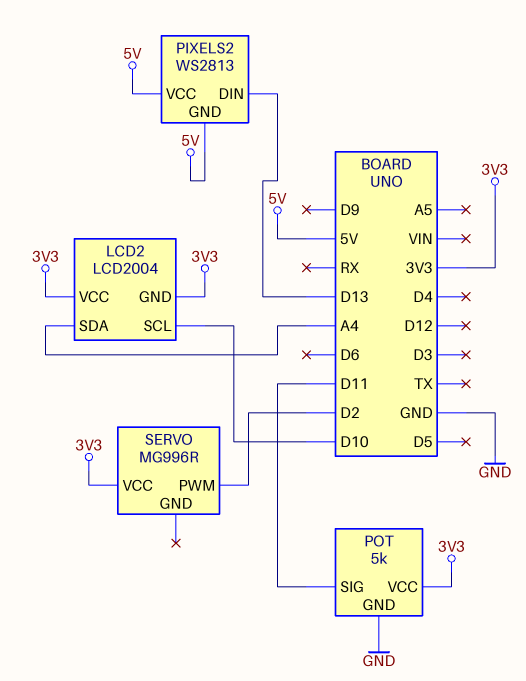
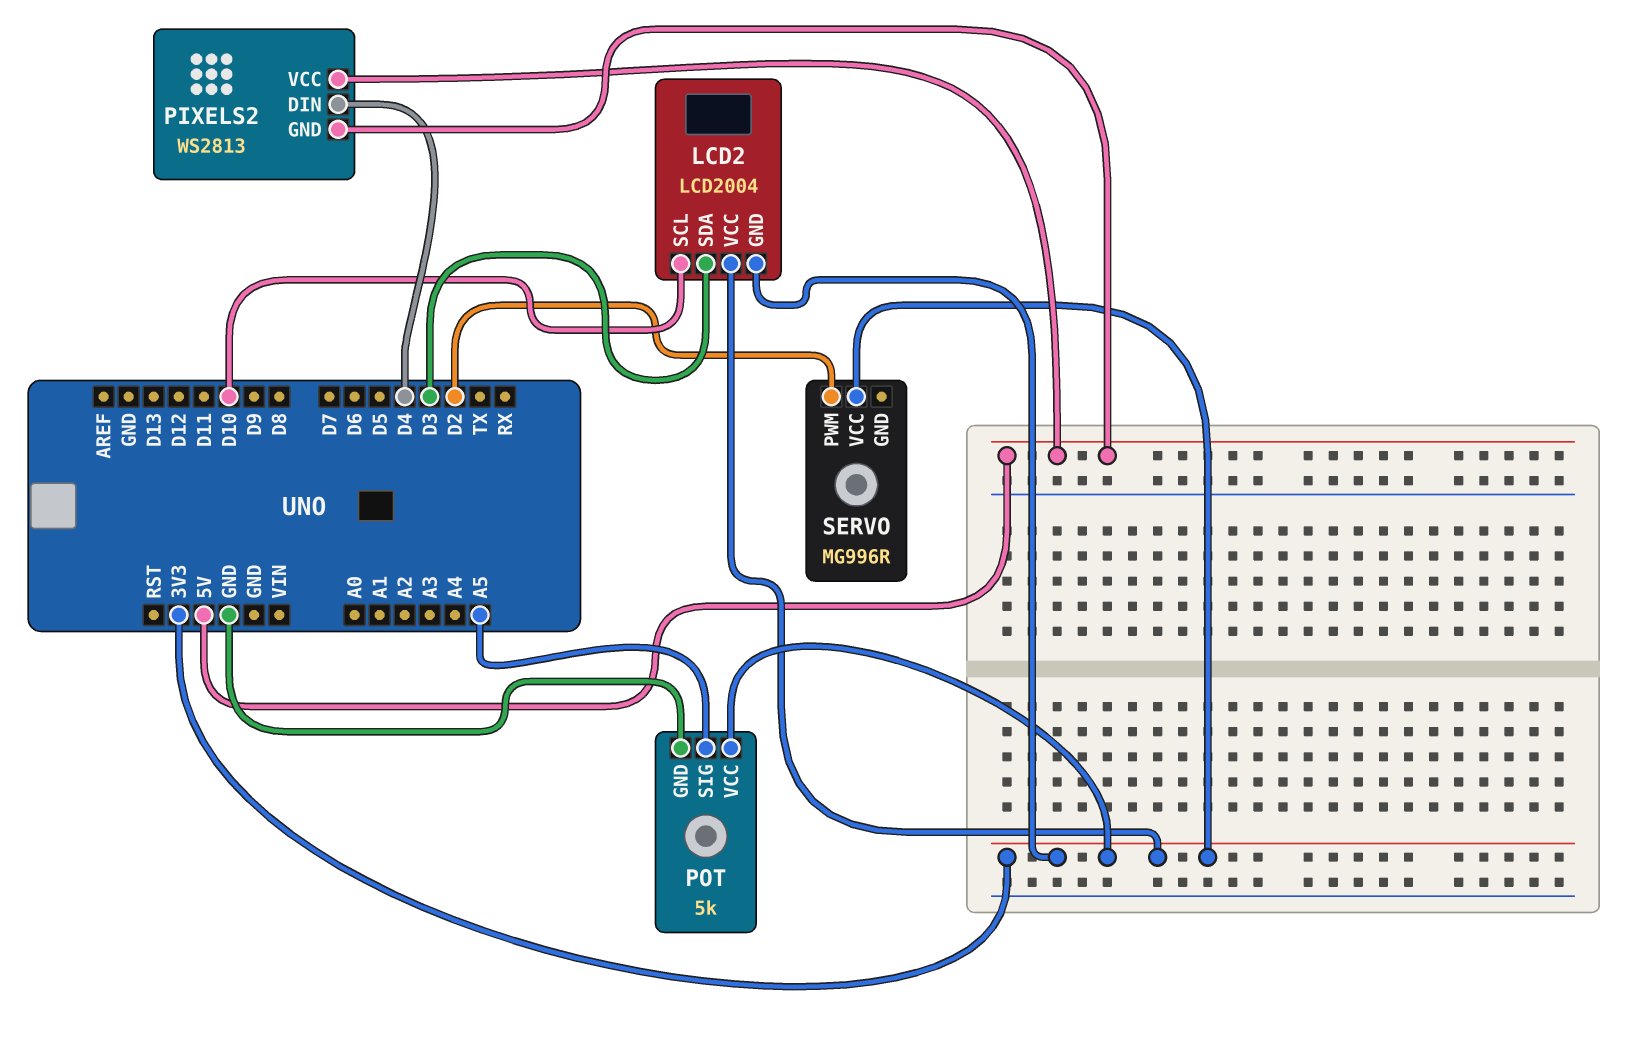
LCD2 pin SDA: A4 -> D3
PIXELS2 pin DIN: D13 -> D4
POT pin SIG: D11 -> A5

